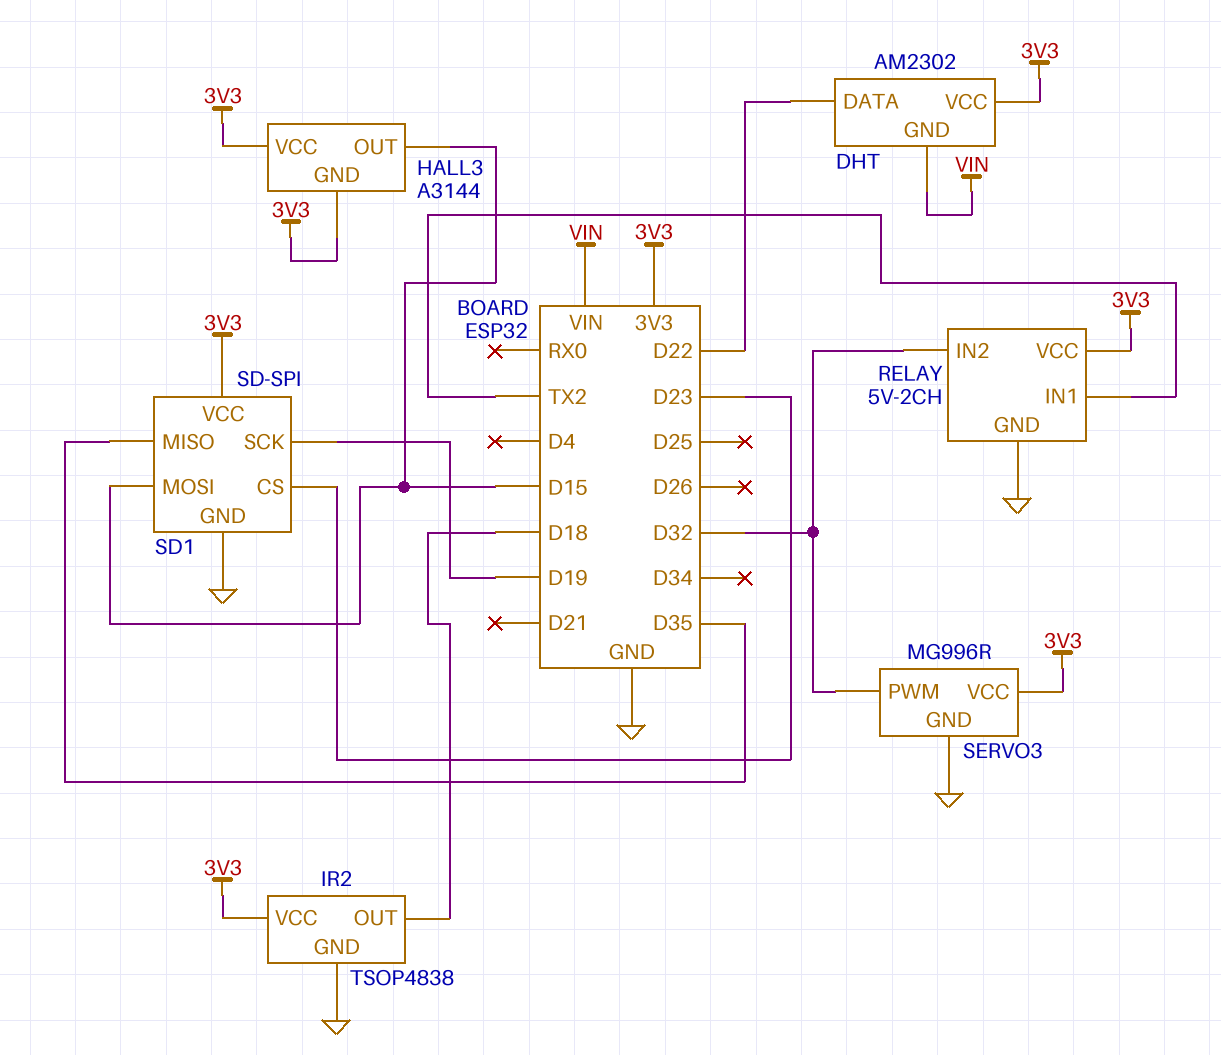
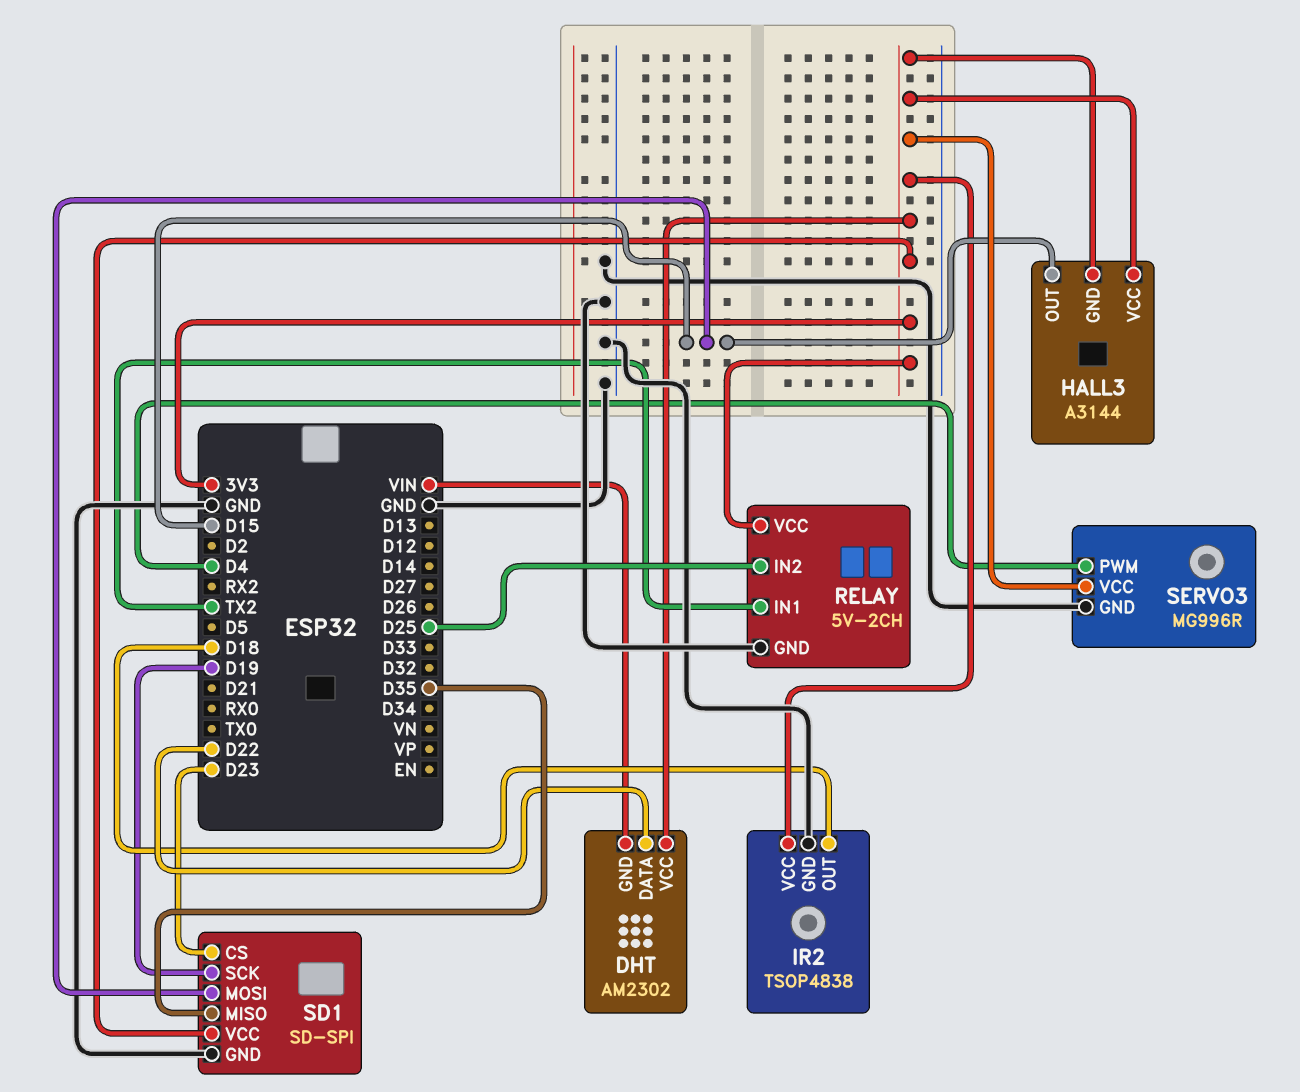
RELAY pin IN2: D32 -> D25
SERVO3 pin PWM: D32 -> D4

